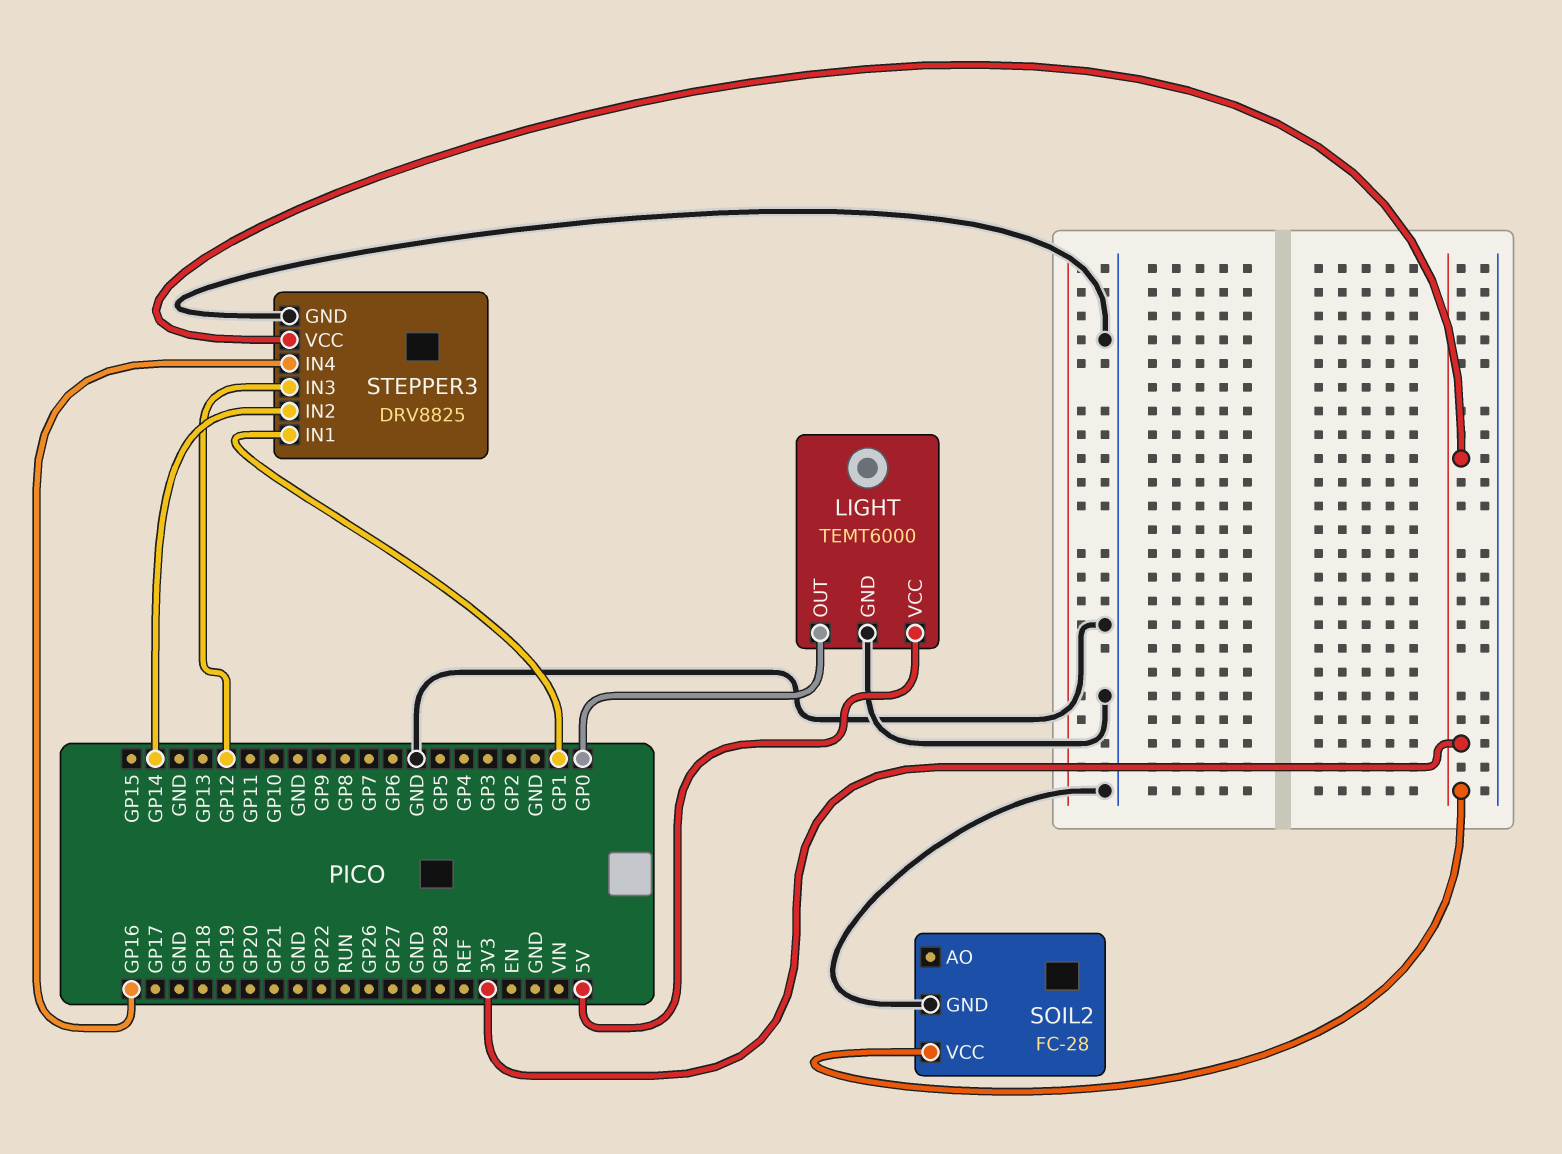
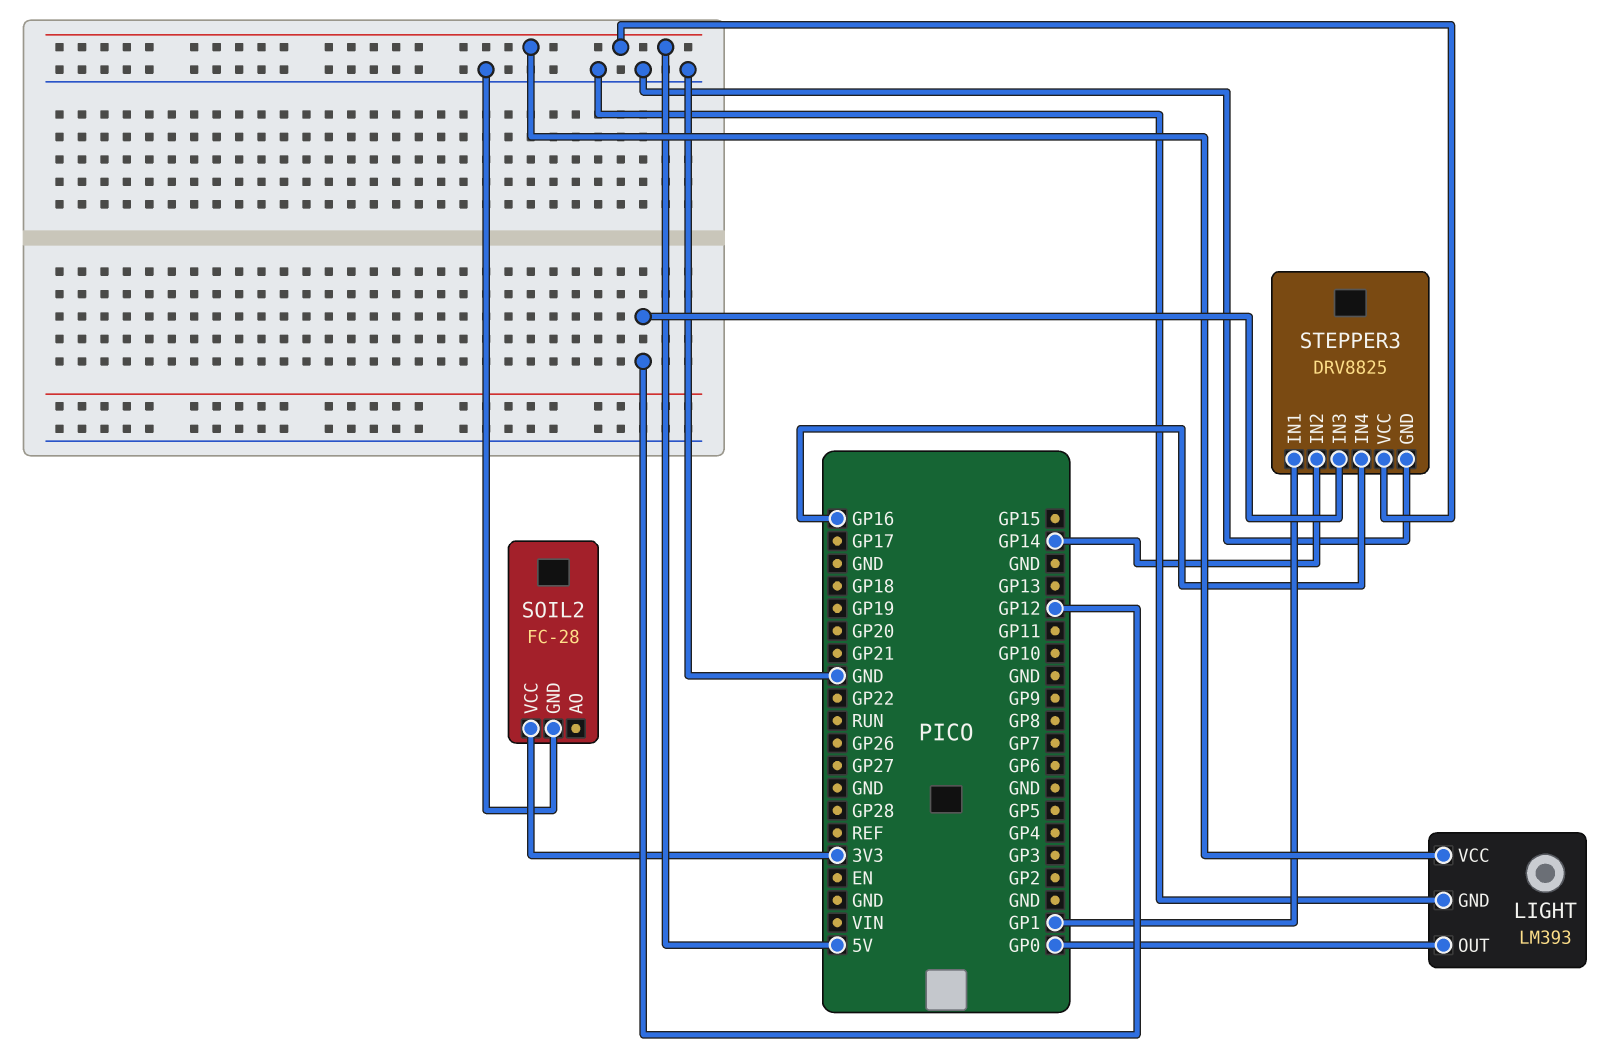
LIGHT: TEMT6000 -> LM393
STEPPER3 pin VCC: 3V3 -> 5V

